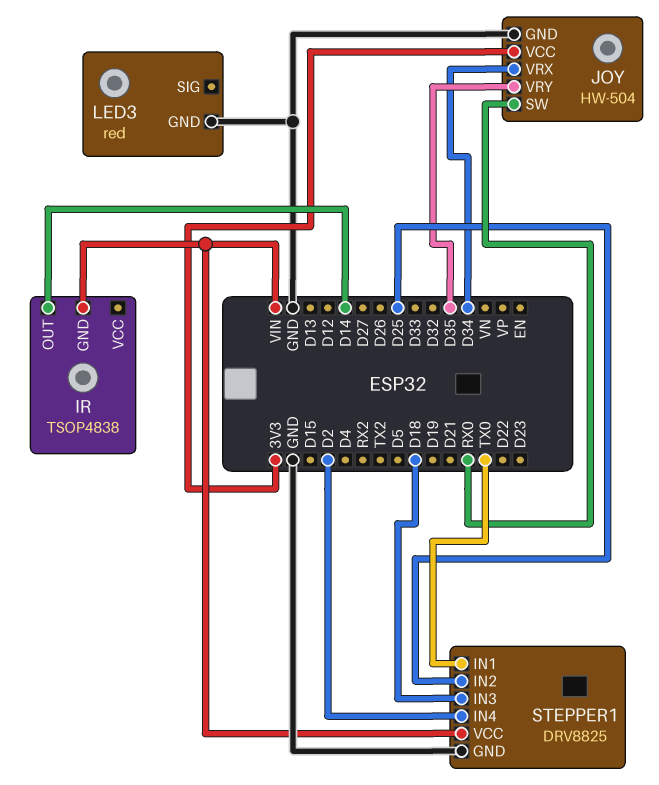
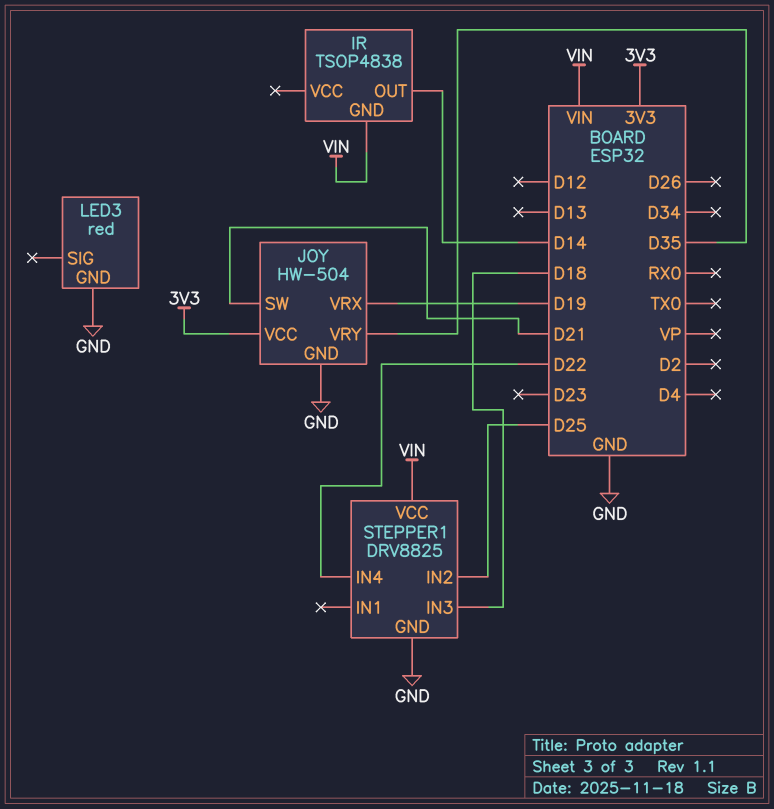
JOY pin SW: RX0 -> D21
JOY pin VRX: D34 -> D19
STEPPER1 pin IN1: TX0 -> none
STEPPER1 pin IN4: D2 -> D22

